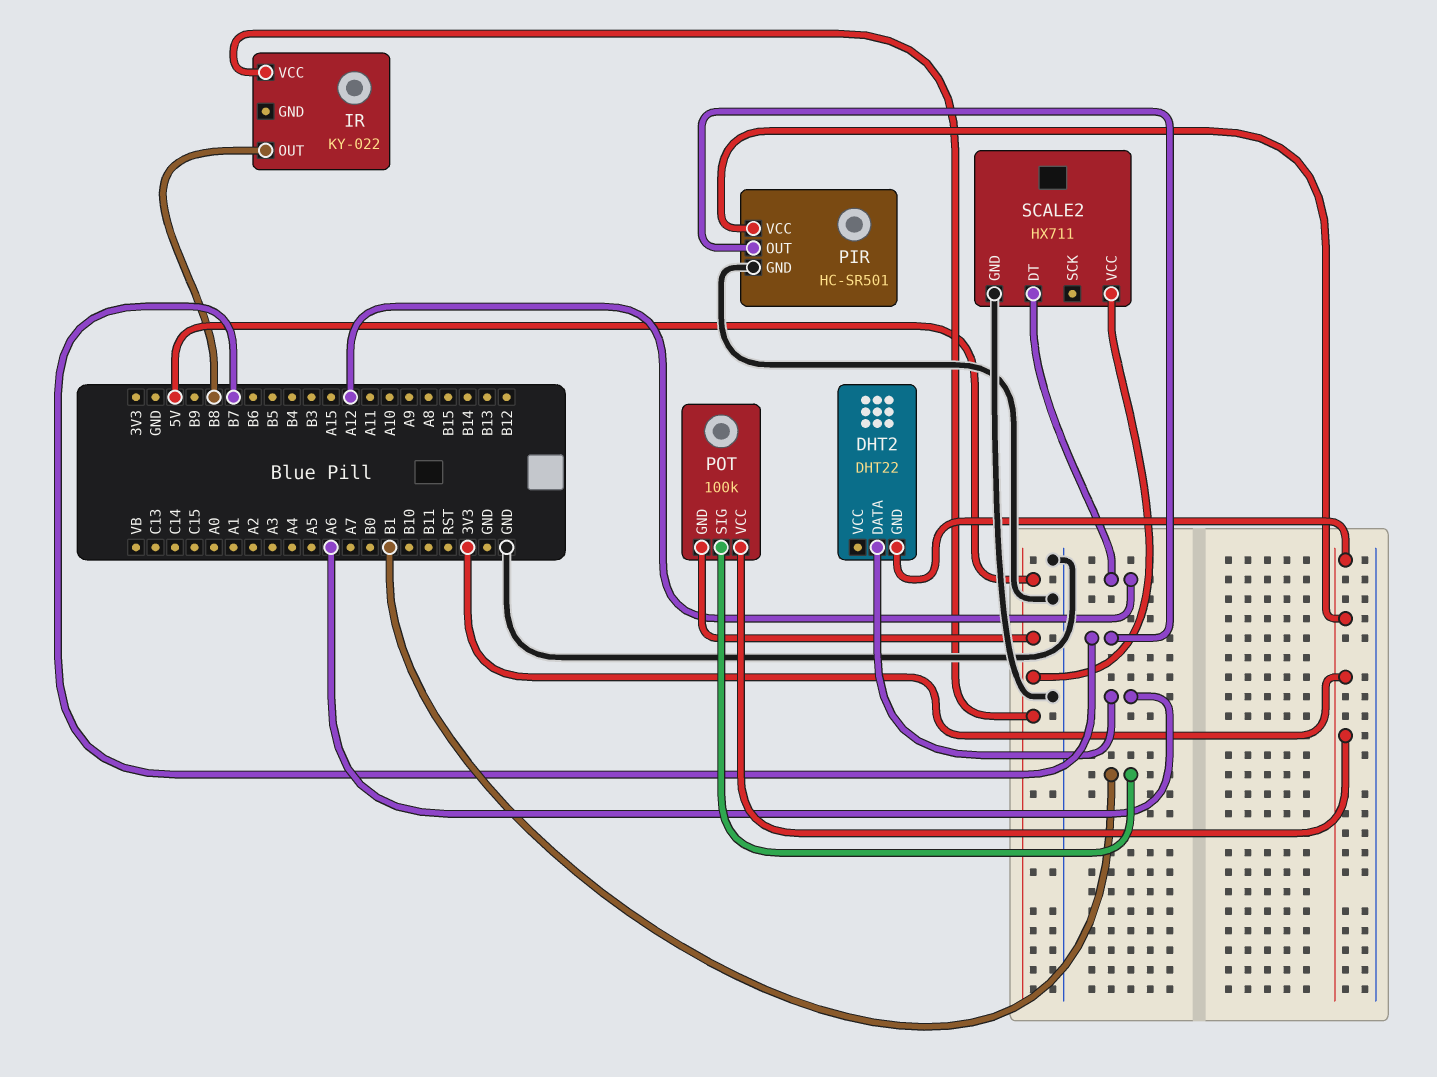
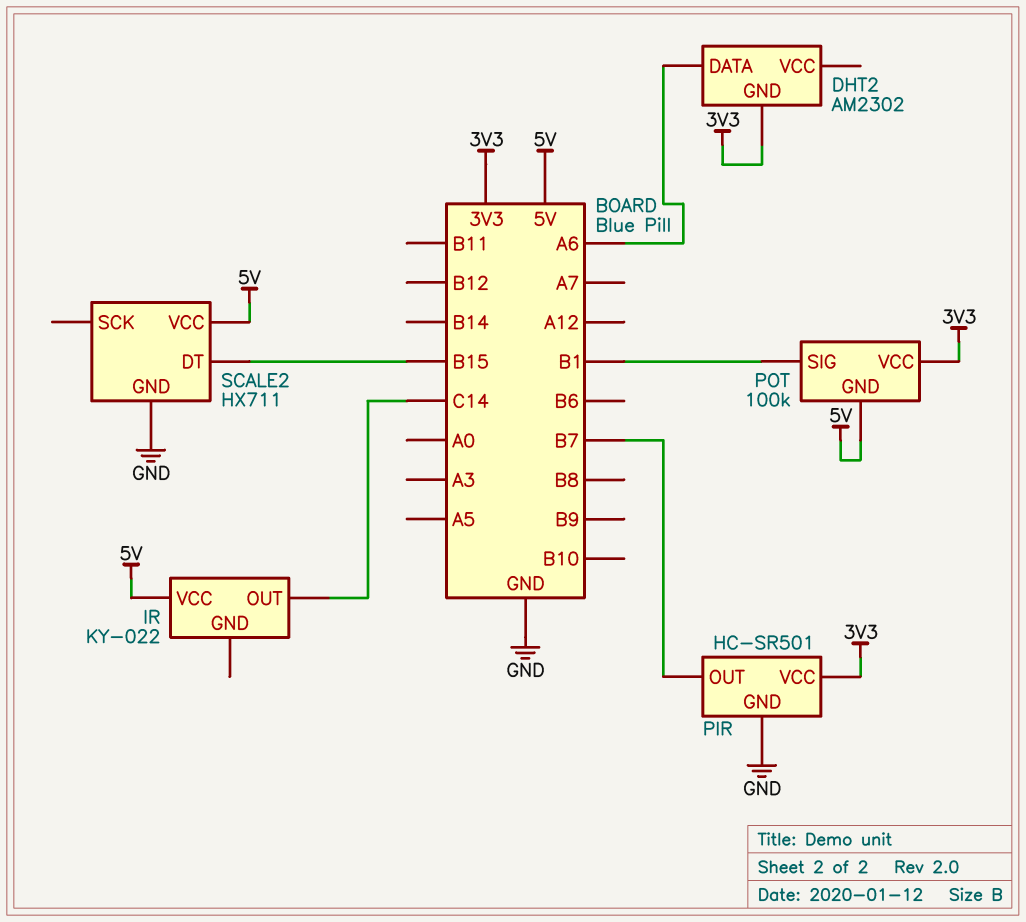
DHT2: DHT22 -> AM2302
IR pin OUT: B8 -> C14
SCALE2 pin DT: A12 -> B15

